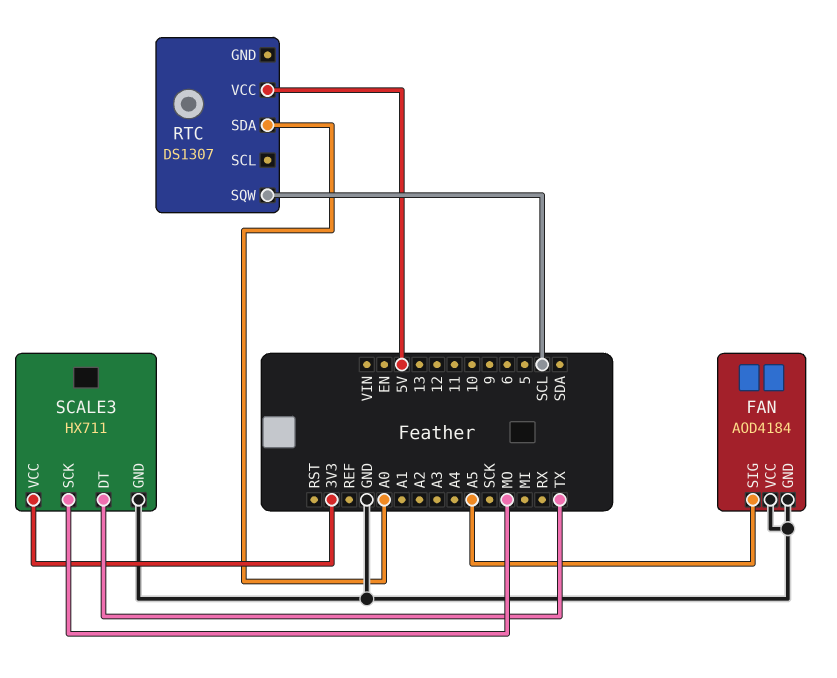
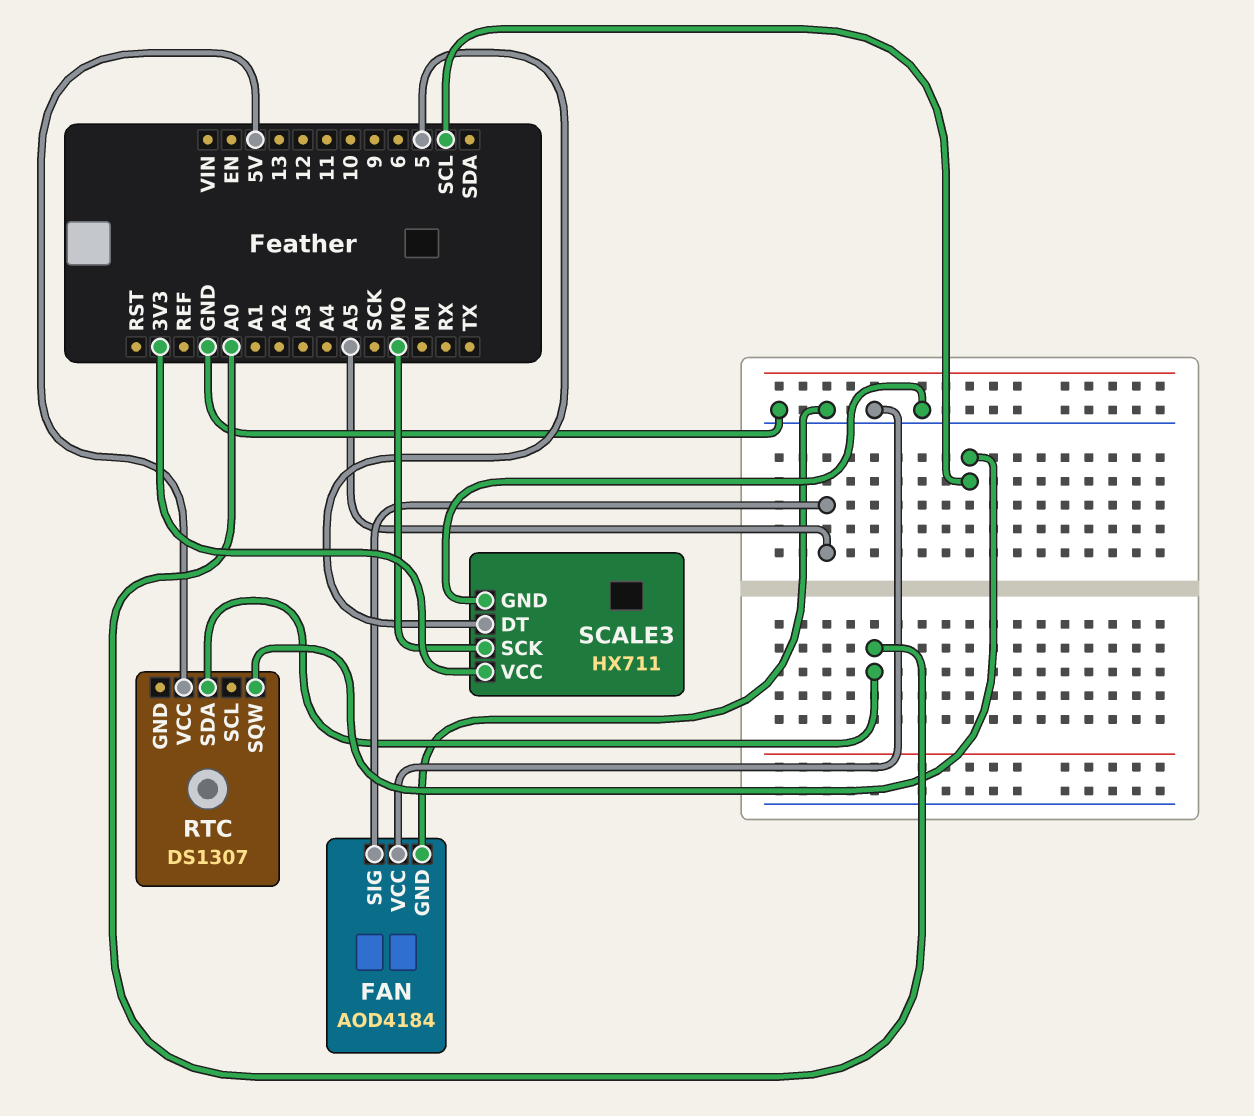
SCALE3 pin DT: TX -> 5

